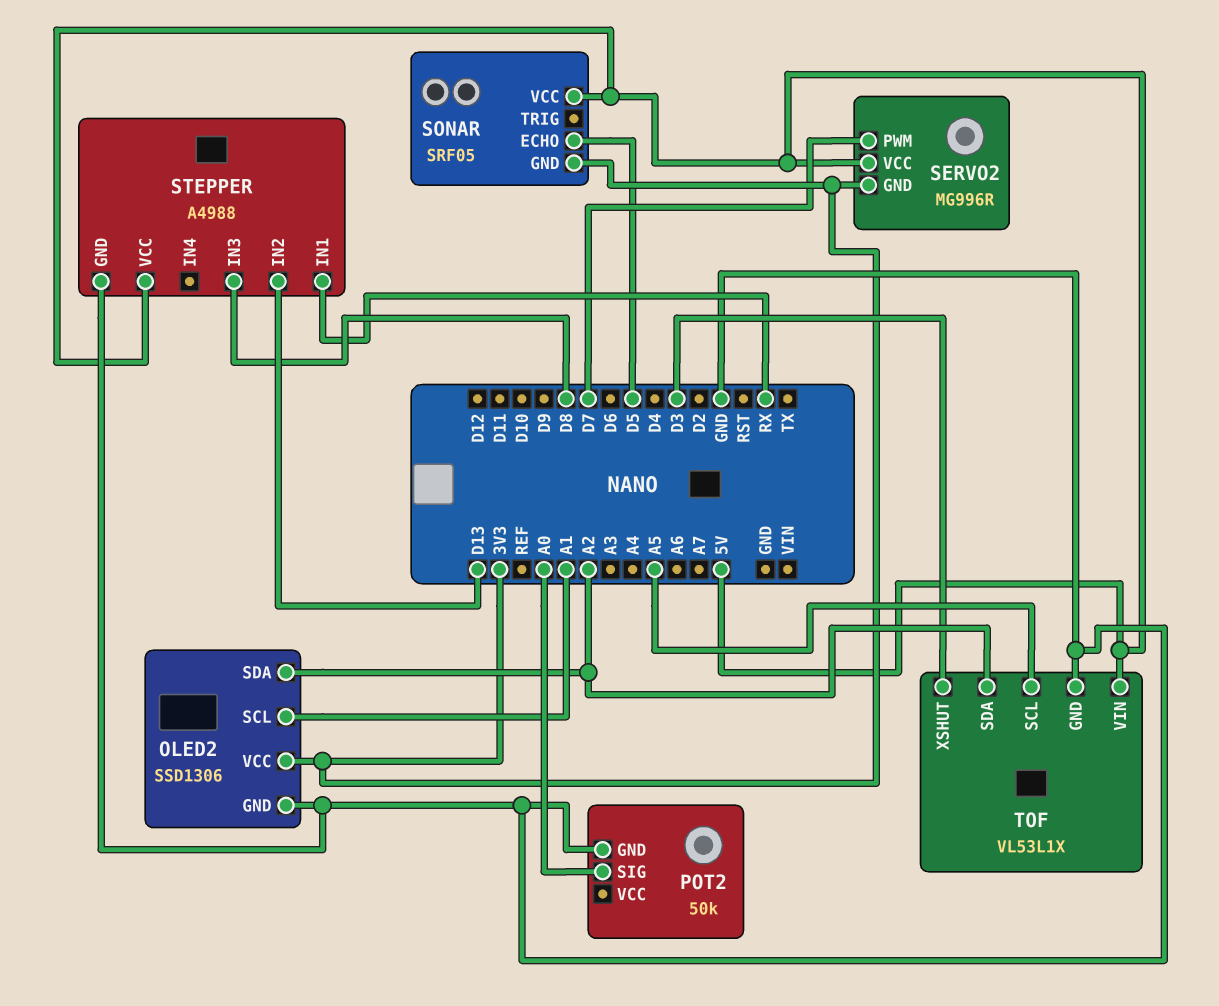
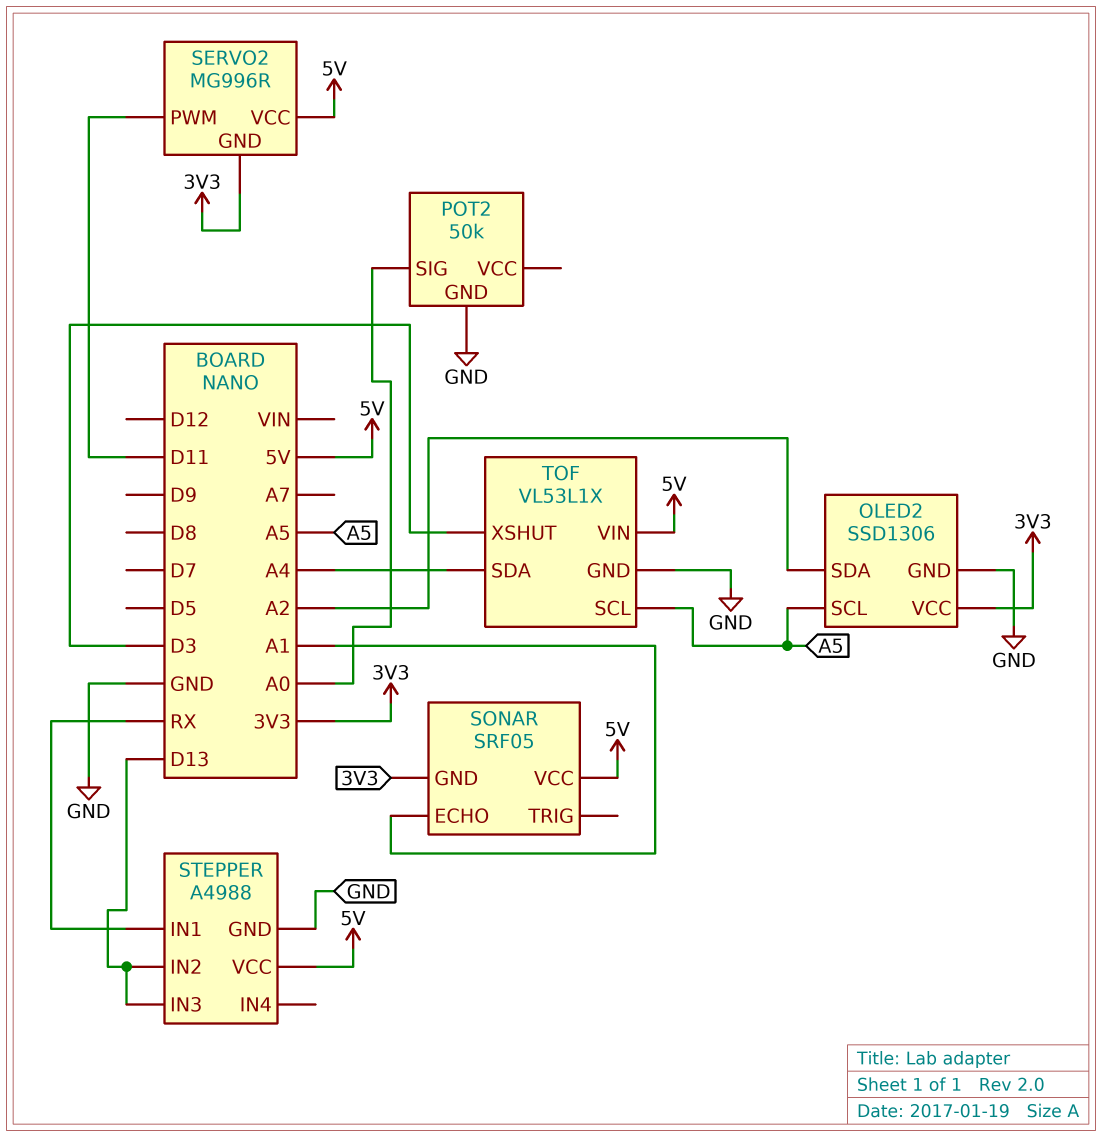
OLED2 pin SCL: A1 -> A5
SERVO2 pin PWM: D7 -> D11
SONAR pin ECHO: D5 -> A1
STEPPER pin IN3: D8 -> D13
TOF pin SDA: A2 -> A4

